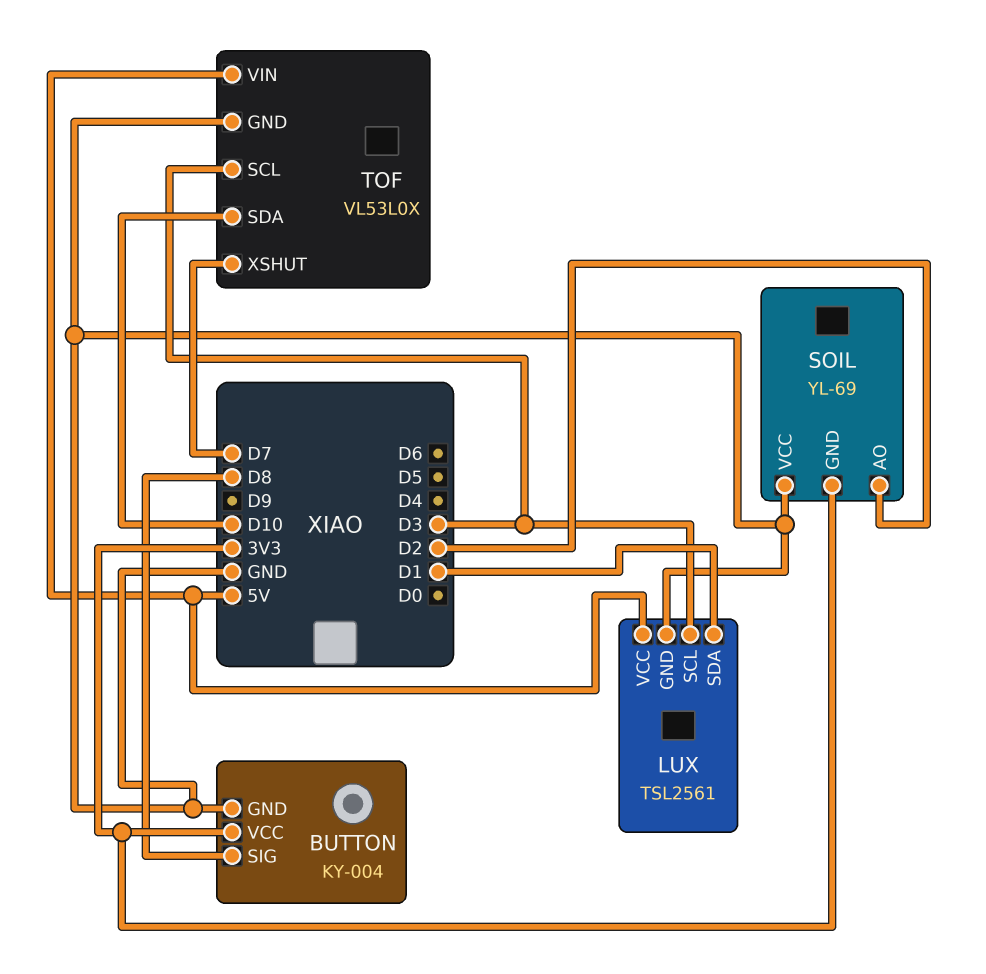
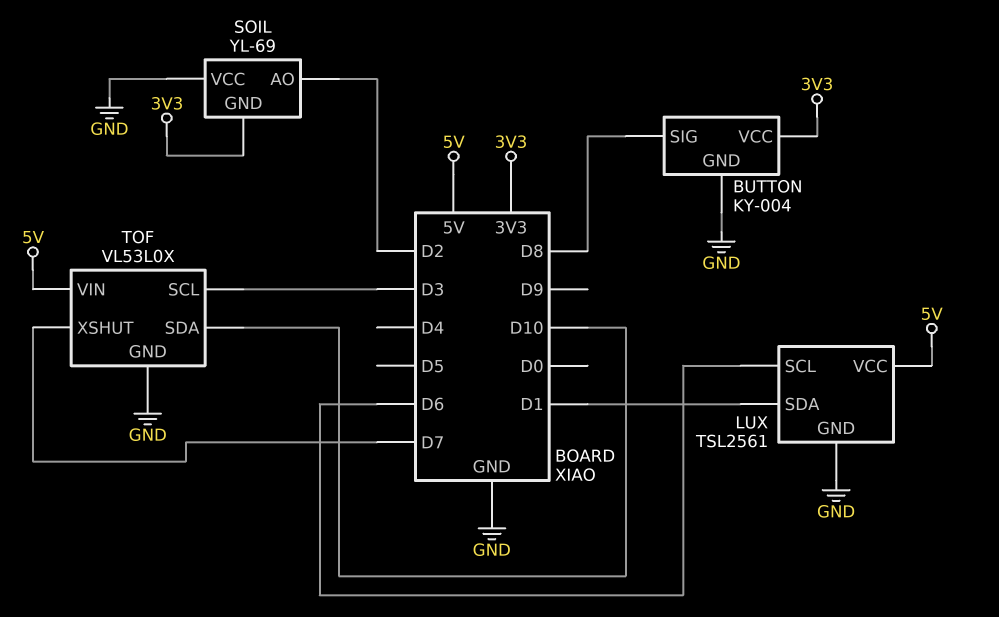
LUX pin SCL: D3 -> D6

